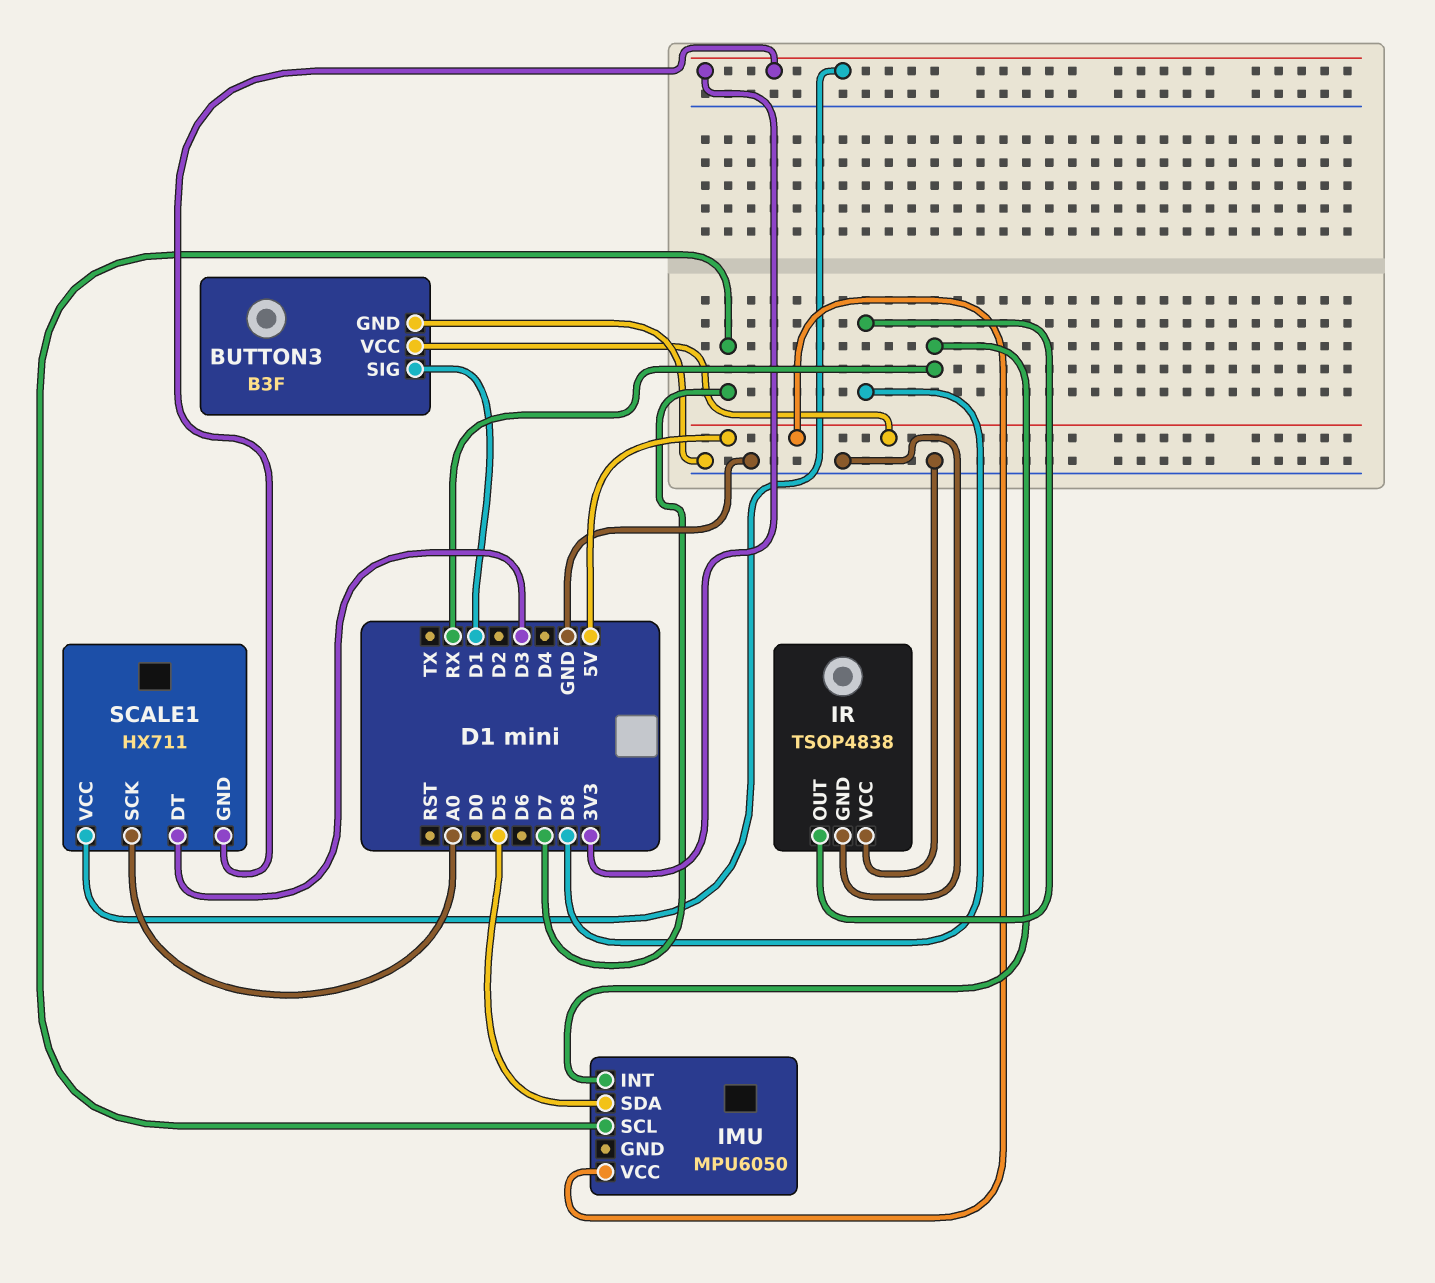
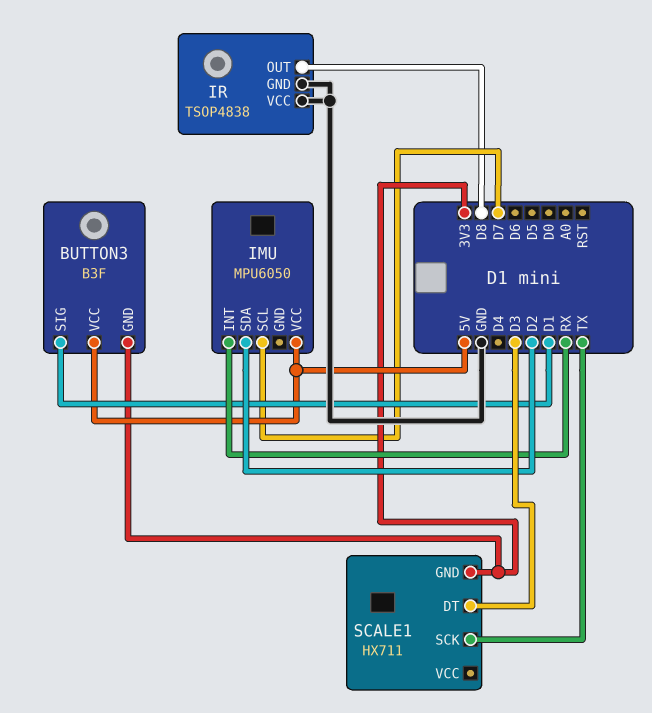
BUTTON3 pin GND: GND -> 3V3
IMU pin SDA: D5 -> D2
SCALE1 pin SCK: A0 -> TX
SCALE1 pin VCC: 3V3 -> none

